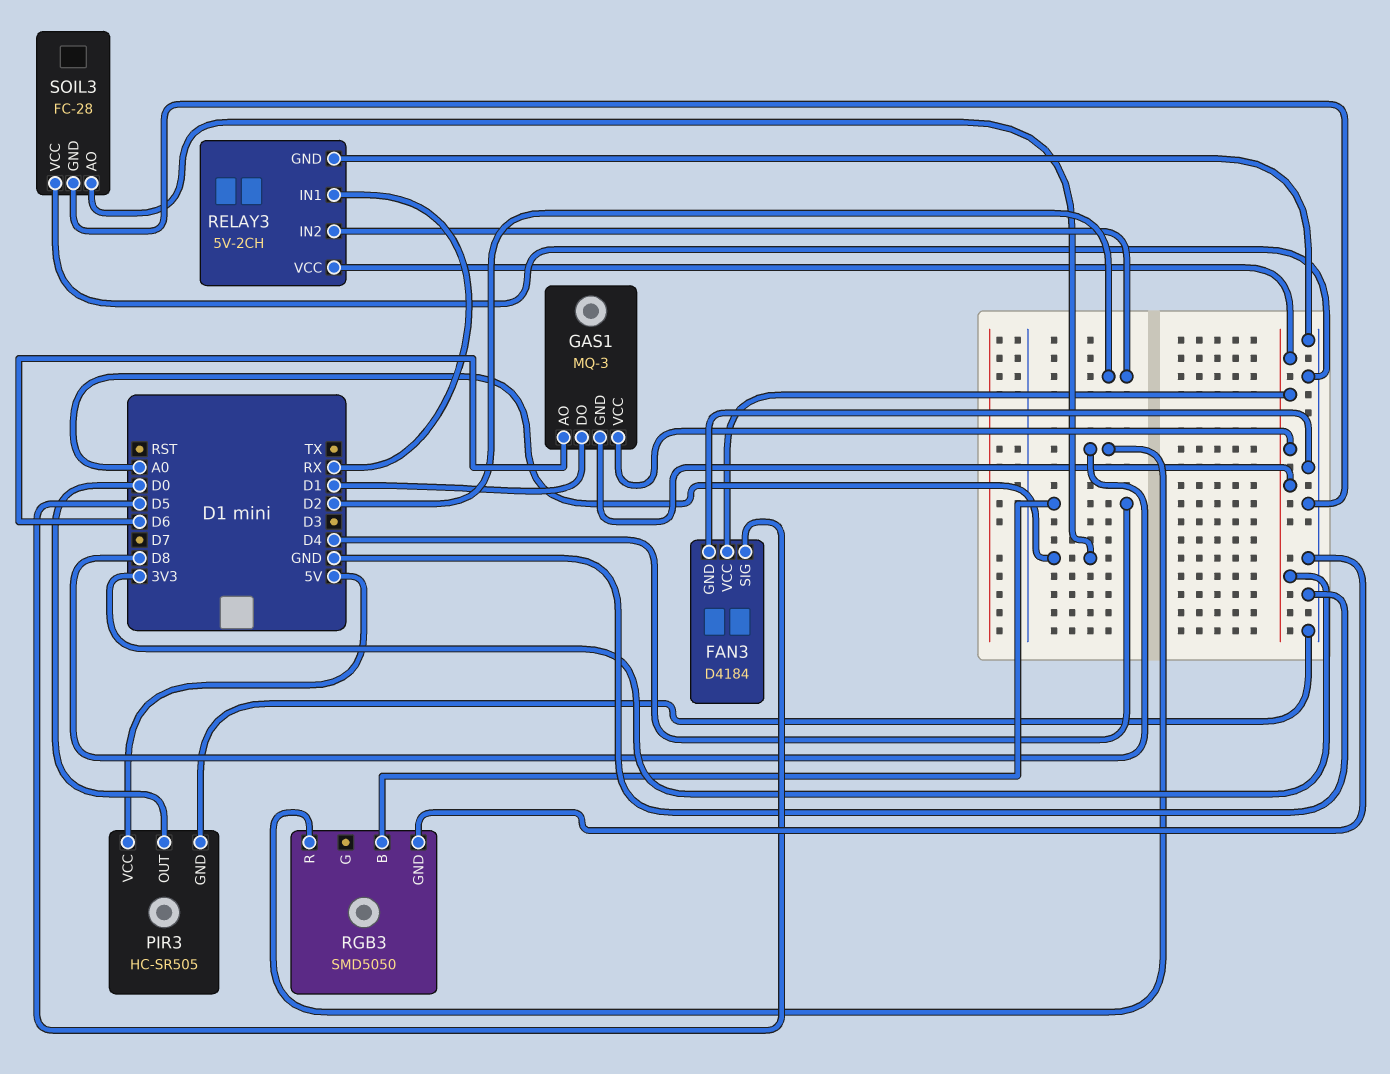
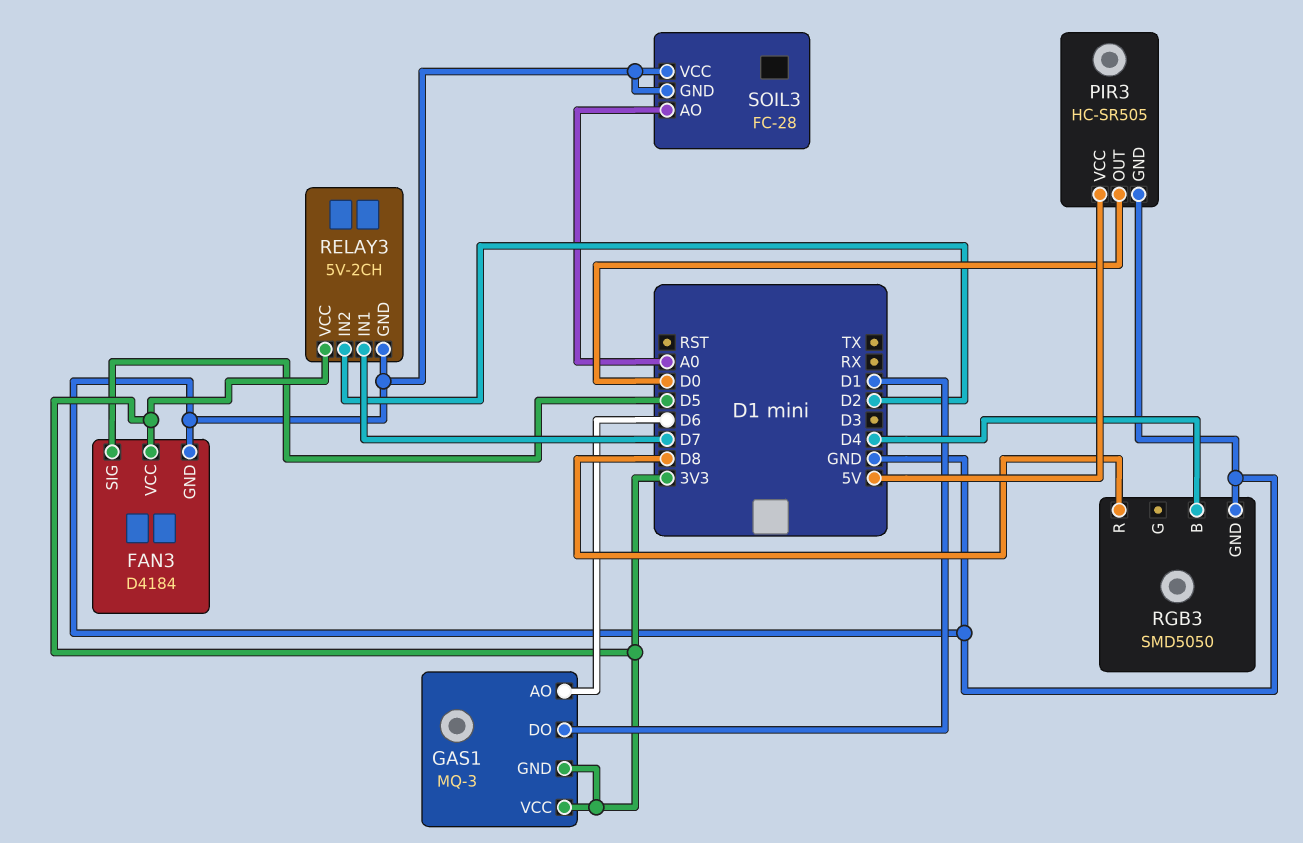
RELAY3 pin IN1: RX -> D7

